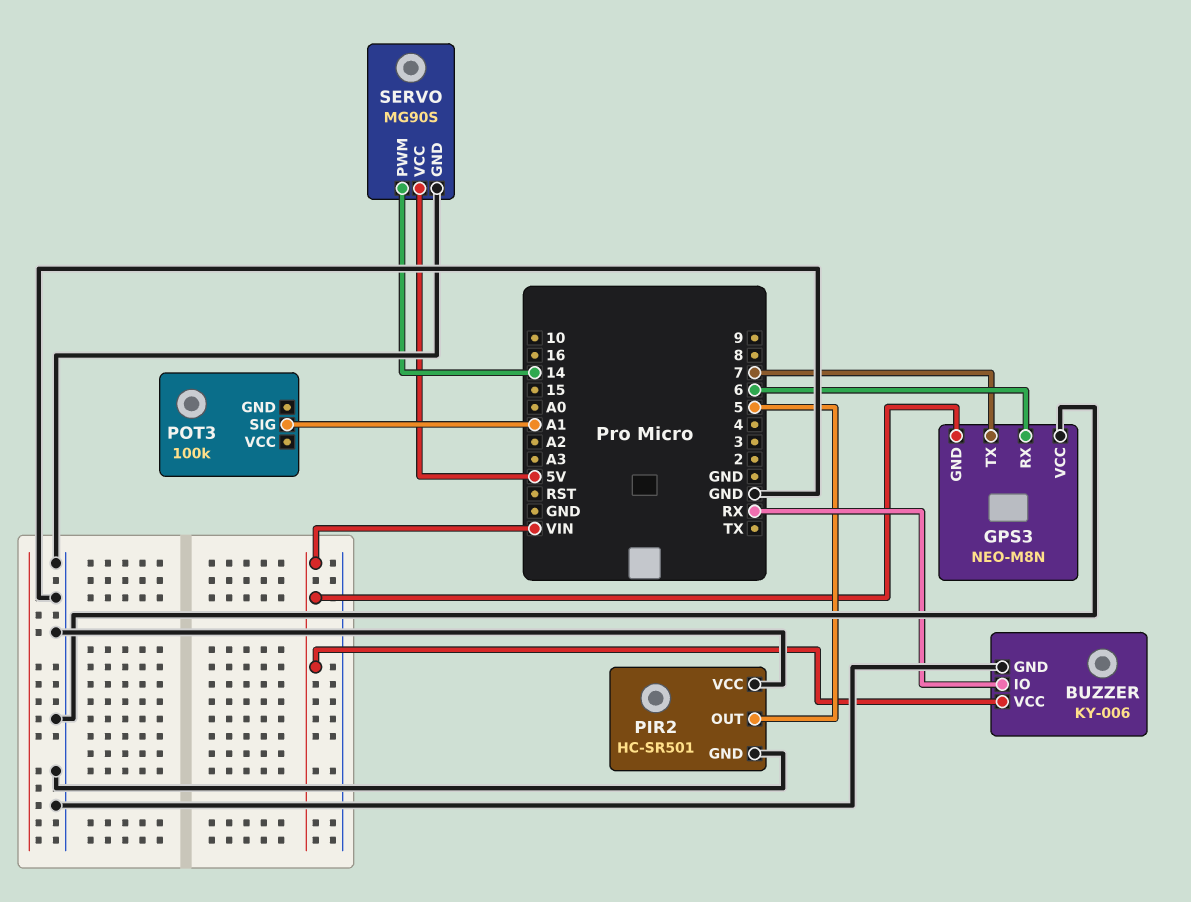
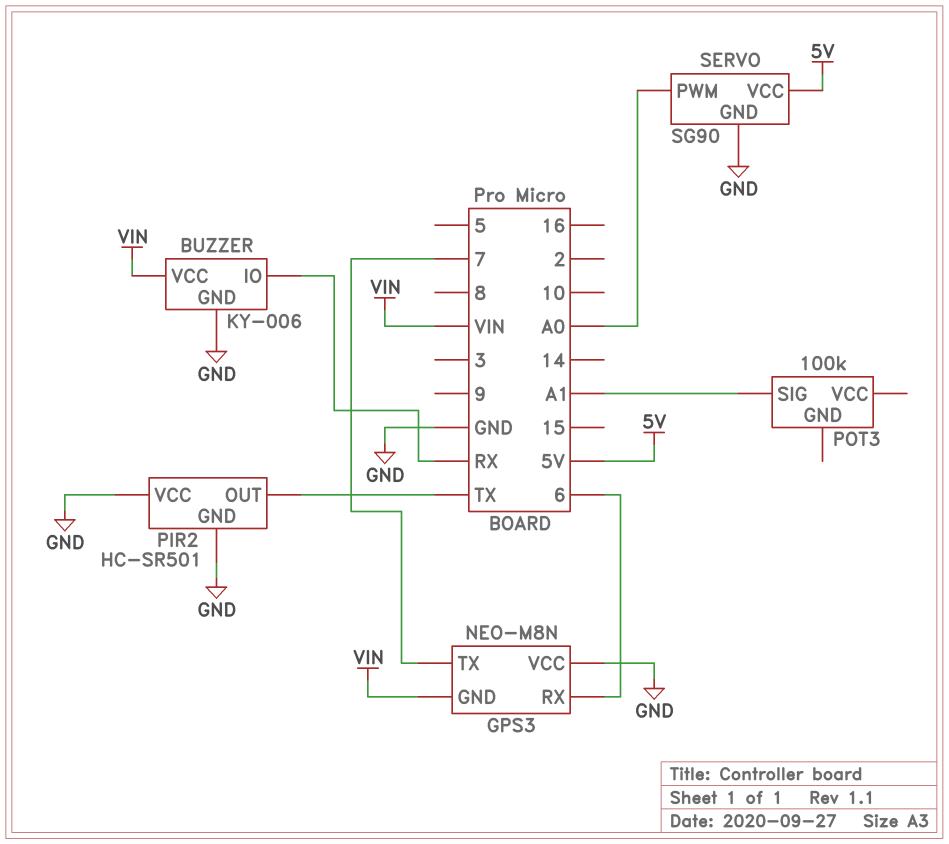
PIR2 pin OUT: 5 -> TX
SERVO: MG90S -> SG90
SERVO pin PWM: 14 -> A0

